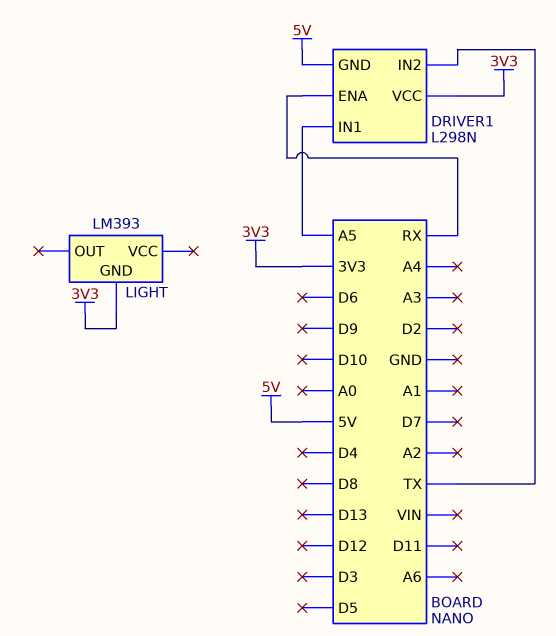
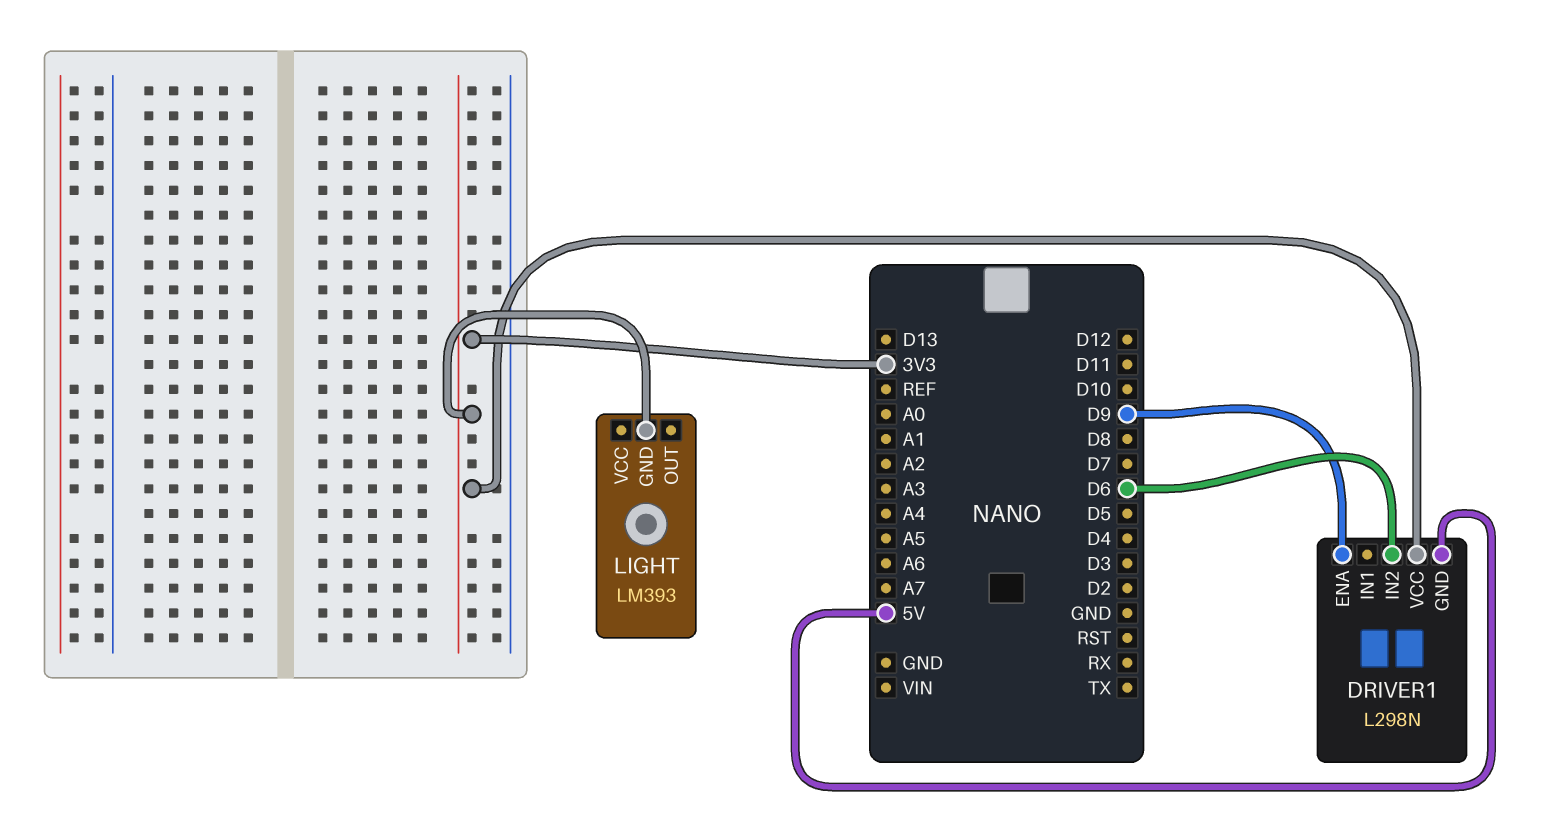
DRIVER1 pin ENA: RX -> D9
DRIVER1 pin IN1: A5 -> none
DRIVER1 pin IN2: TX -> D6

